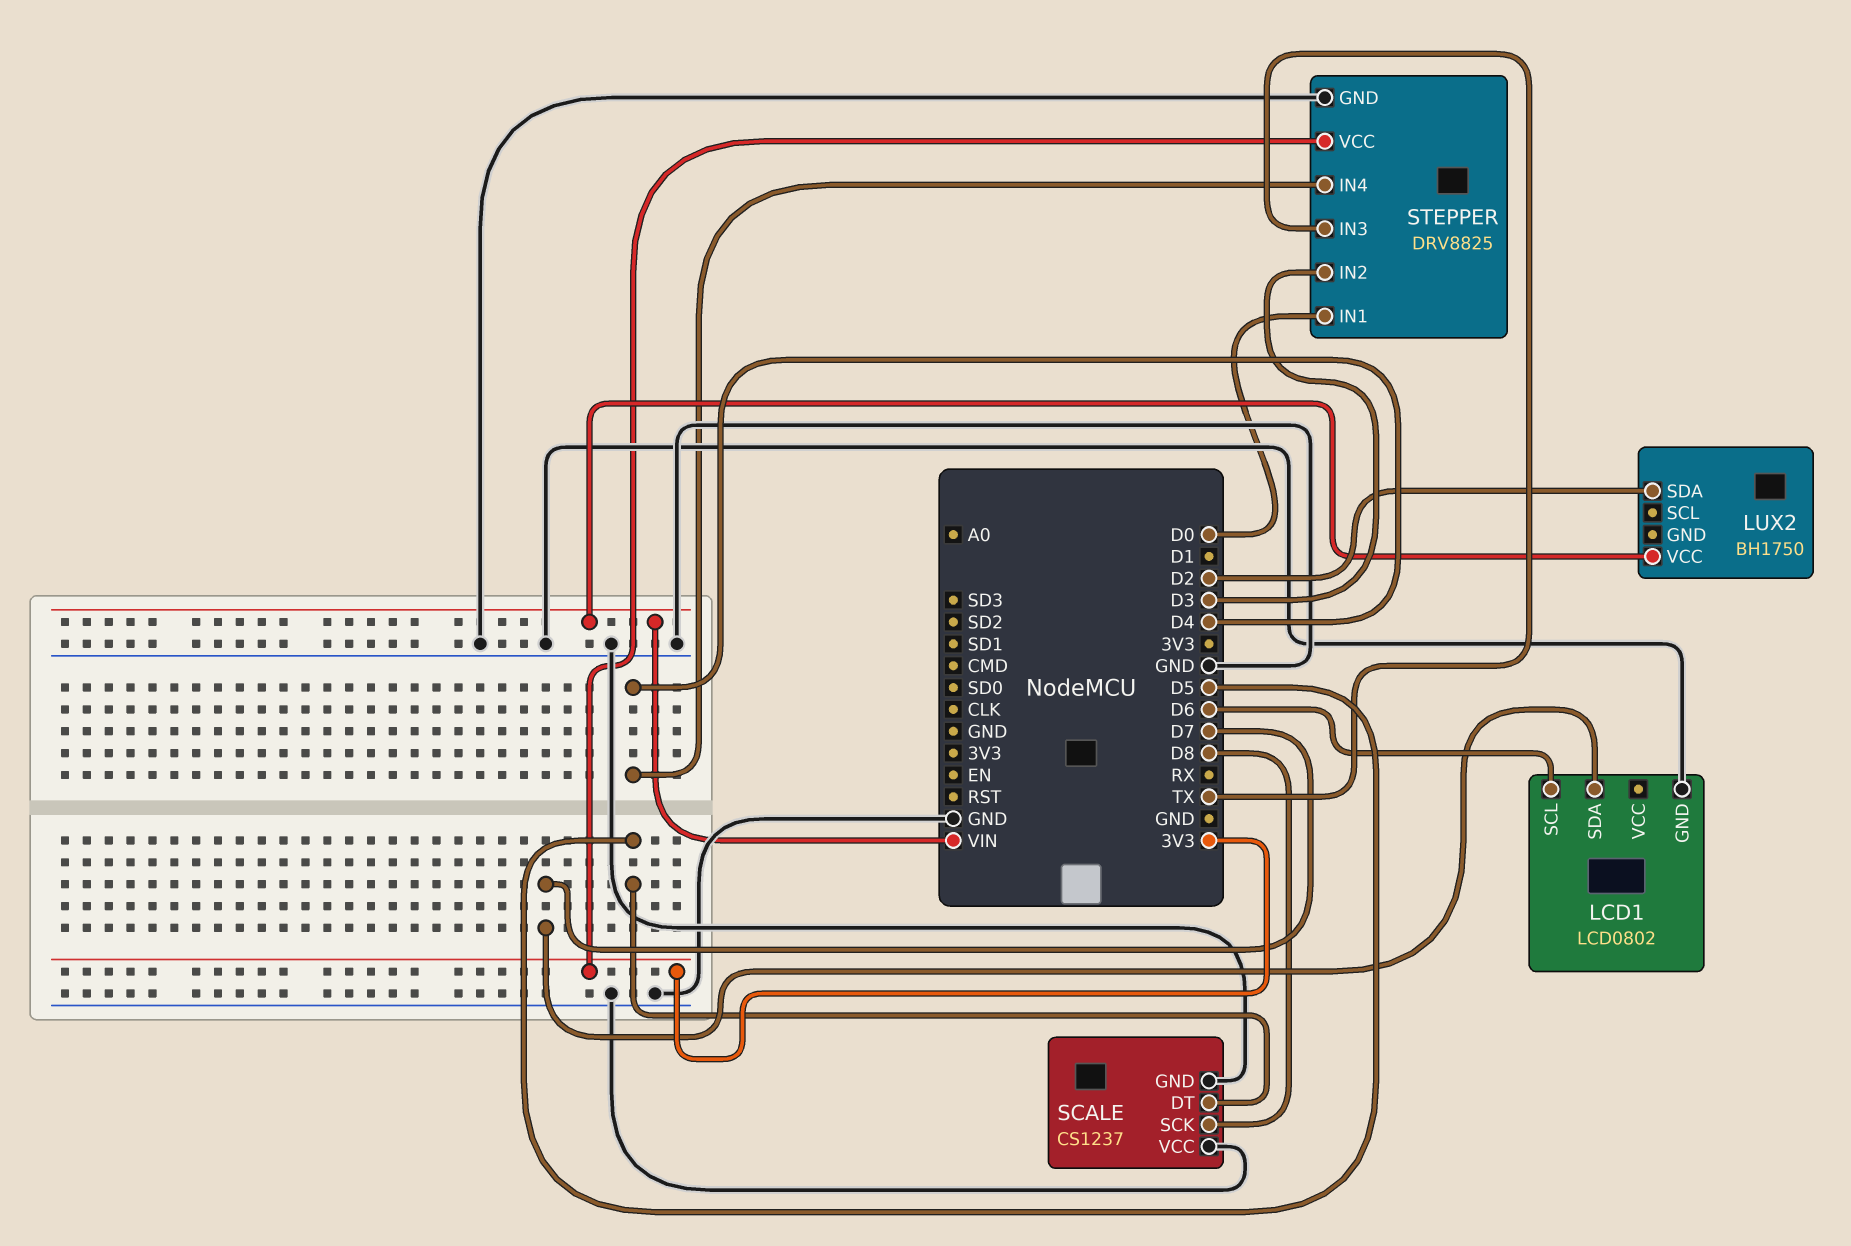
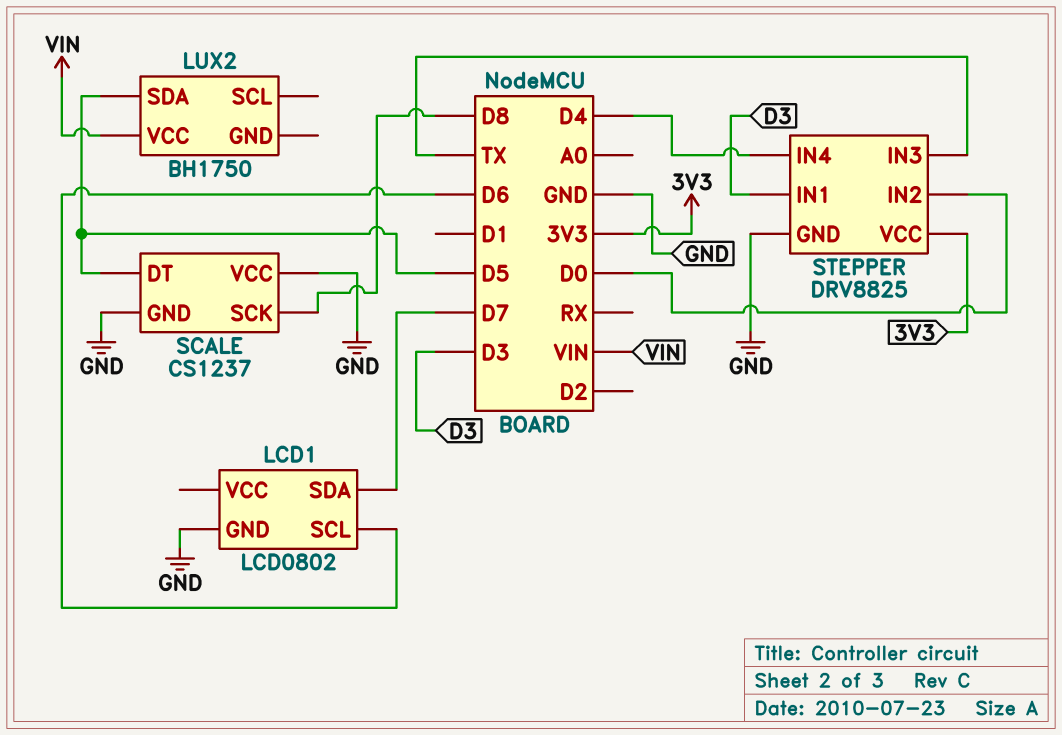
LUX2 pin SDA: D2 -> D5
STEPPER pin IN1: D0 -> D3
STEPPER pin IN2: D3 -> D0

